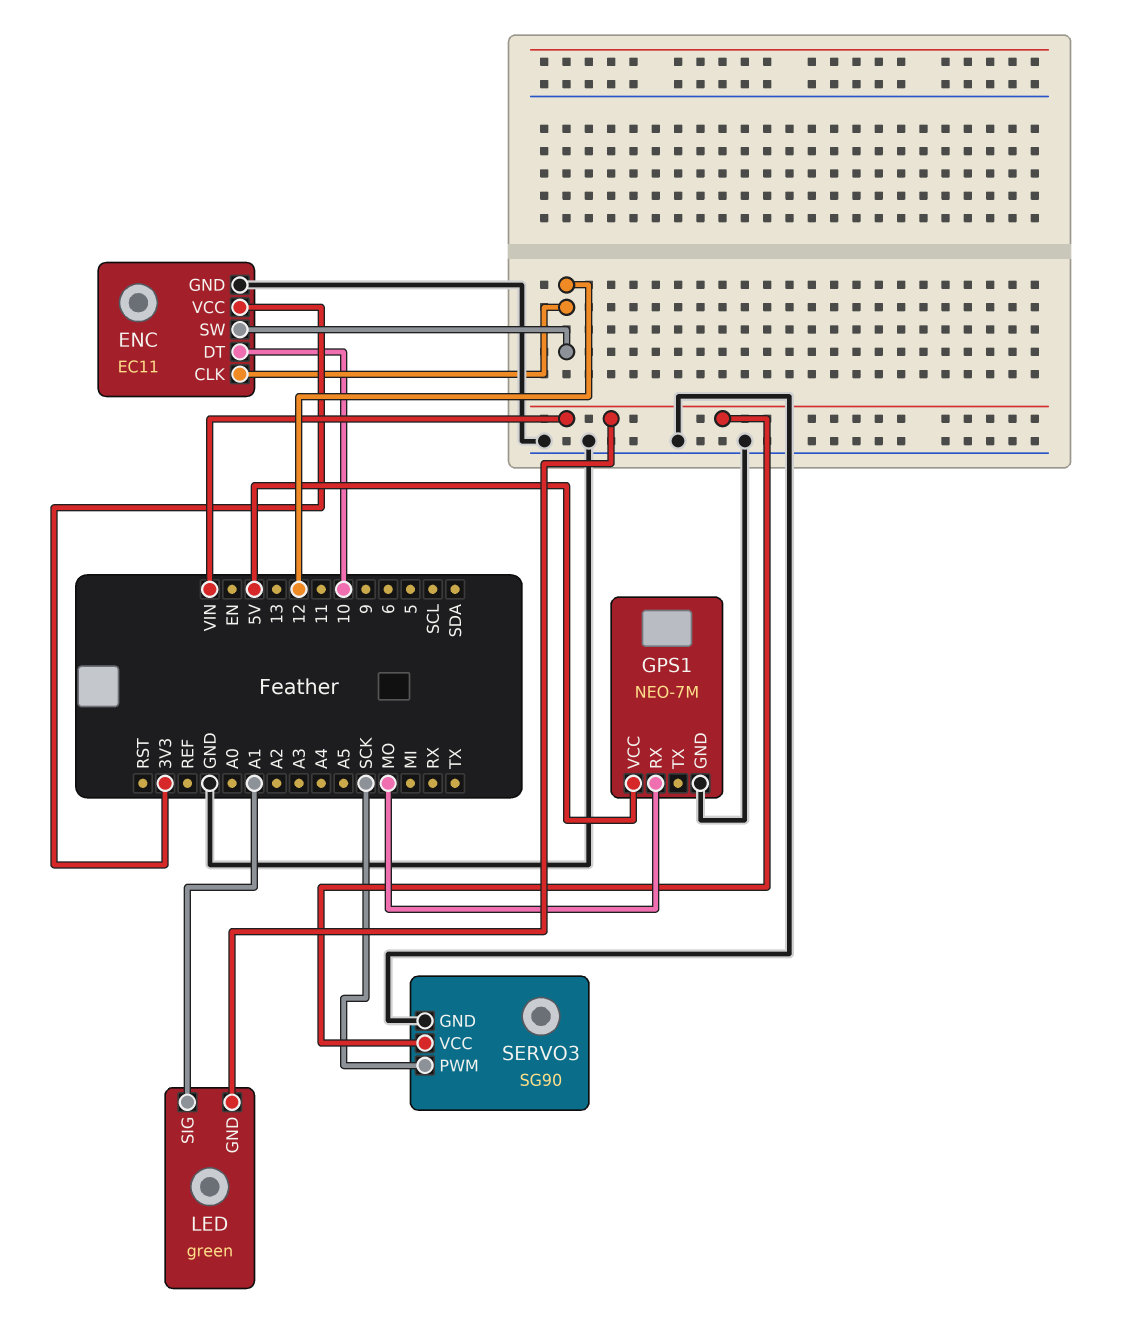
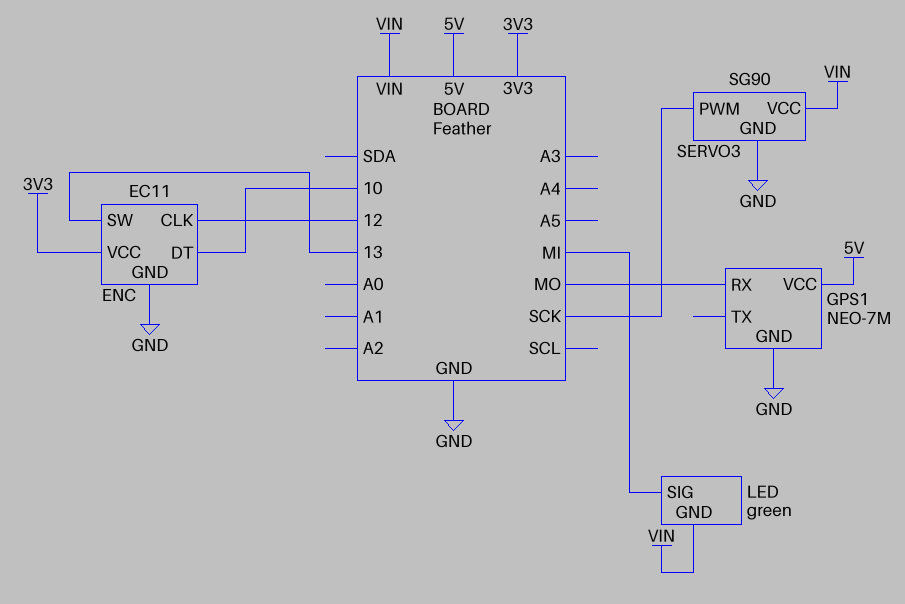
ENC pin SW: 12 -> 13
LED pin SIG: A1 -> MI

